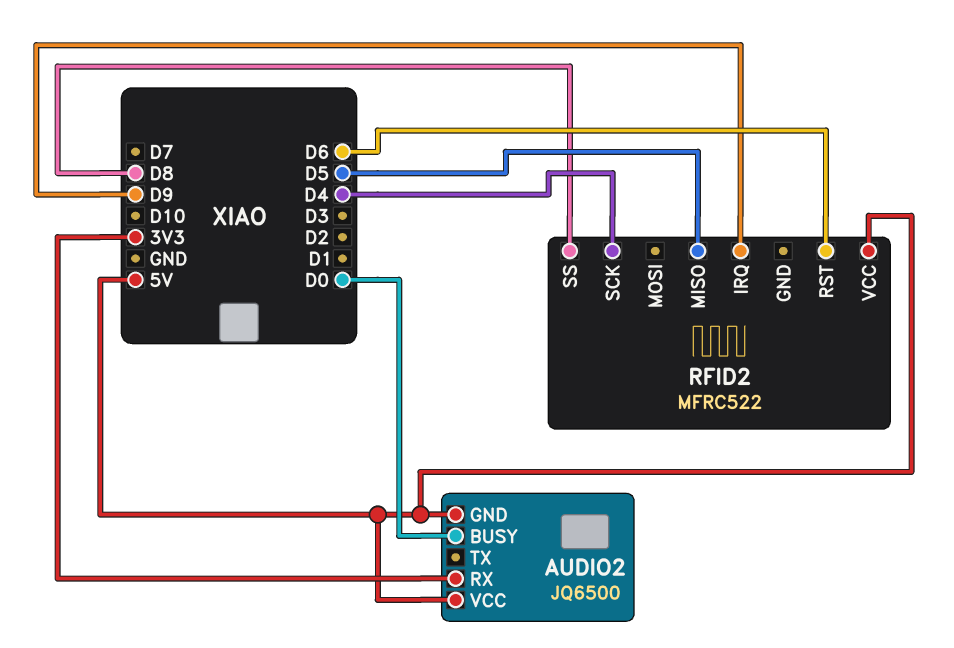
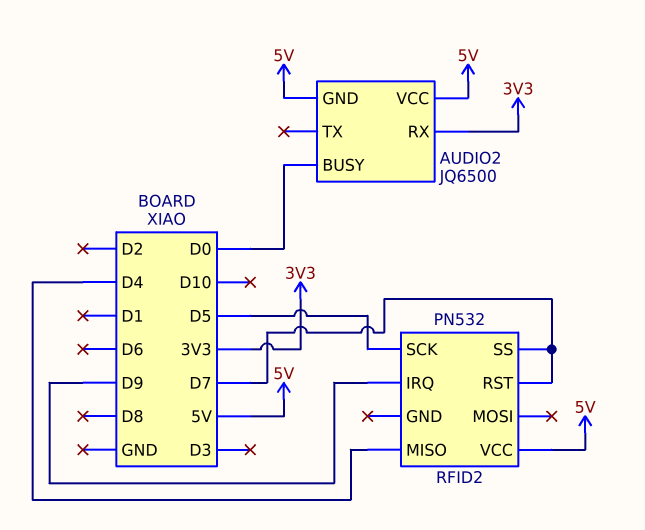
RFID2: MFRC522 -> PN532
RFID2 pin MISO: D5 -> D4
RFID2 pin RST: D6 -> D7
RFID2 pin SCK: D4 -> D5
RFID2 pin SS: D8 -> D7

